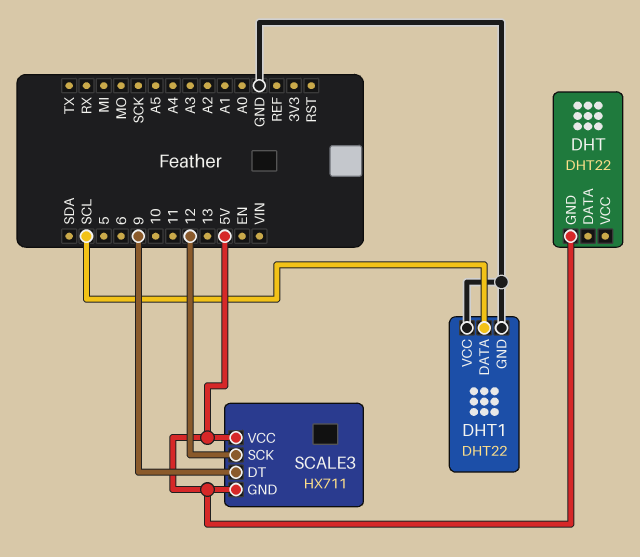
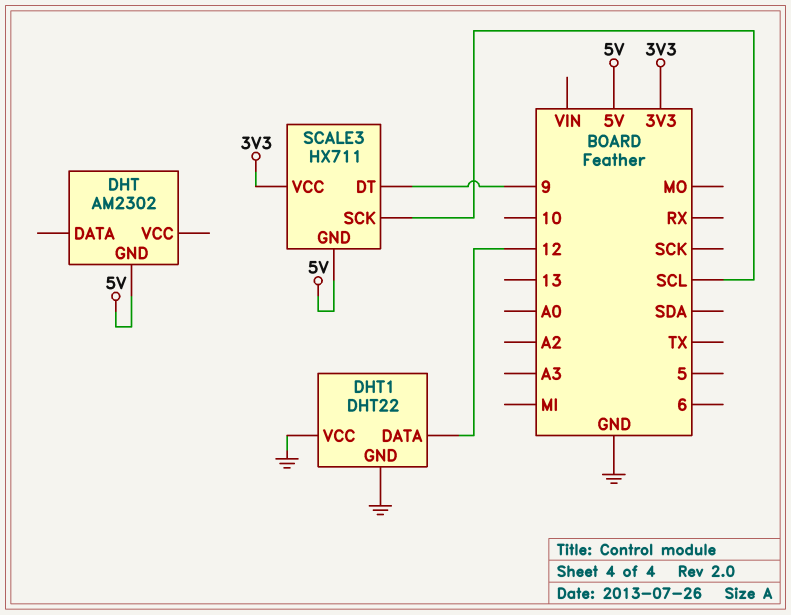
DHT: DHT22 -> AM2302
DHT1 pin DATA: SCL -> 12
SCALE3 pin SCK: 12 -> SCL
SCALE3 pin VCC: 5V -> 3V3

